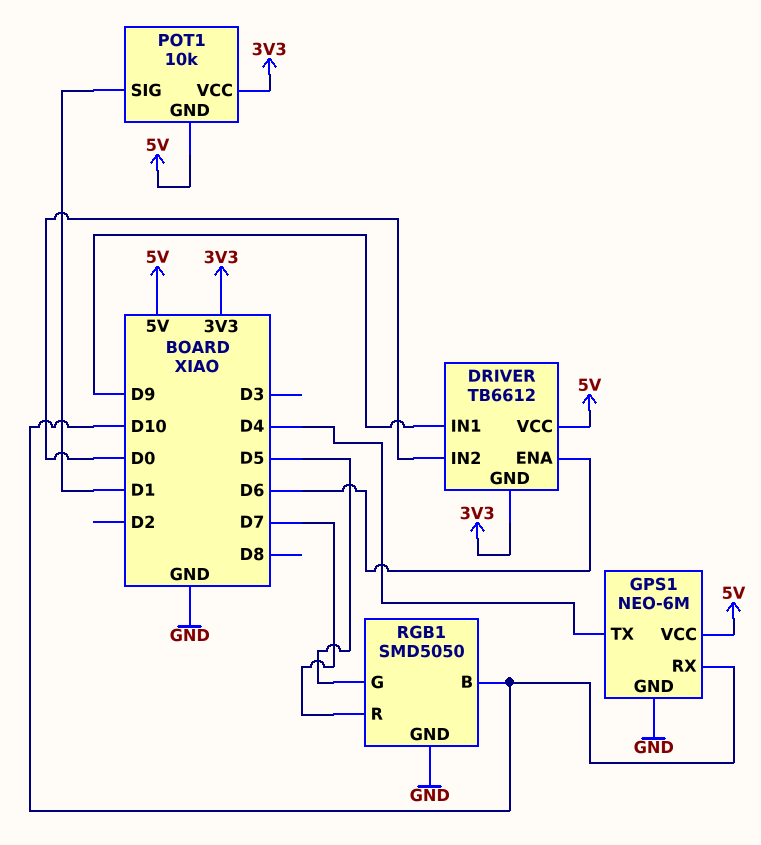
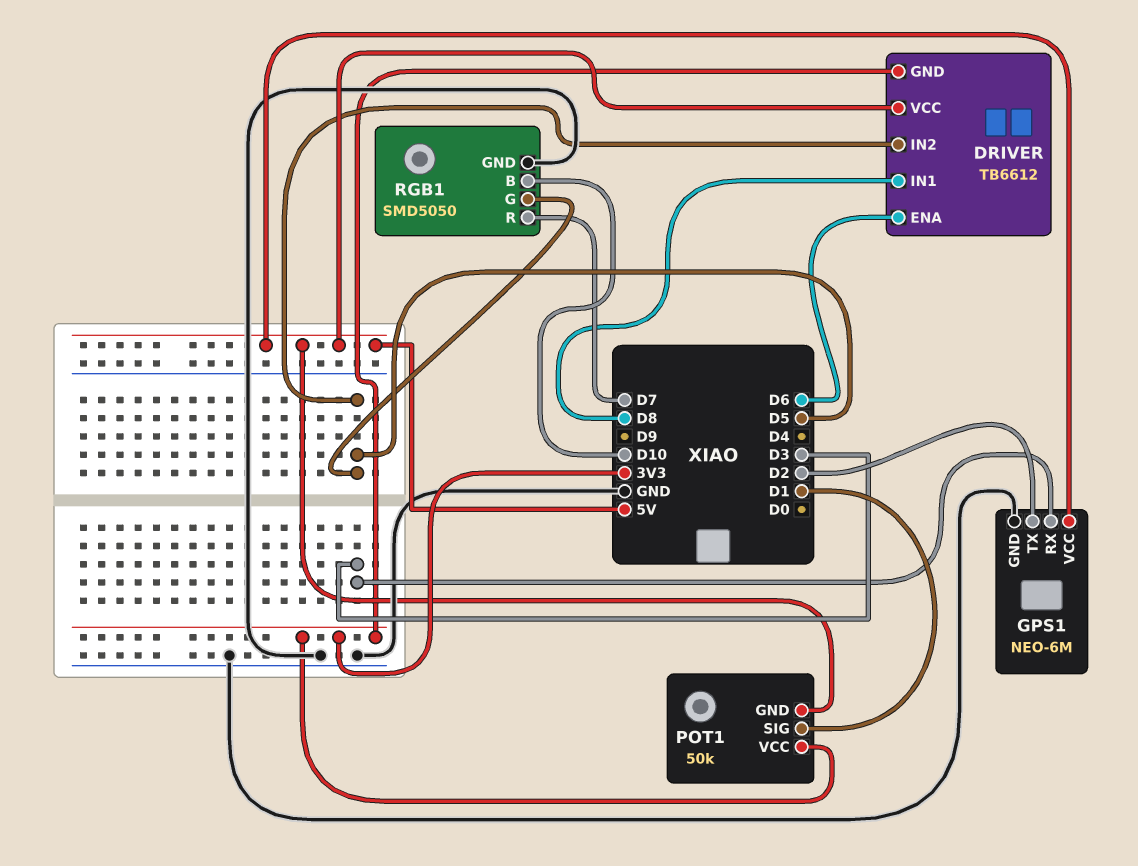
DRIVER pin IN1: D9 -> D8
DRIVER pin IN2: D0 -> D5
GPS1 pin RX: D10 -> D3
GPS1 pin TX: D4 -> D2
POT1: 10k -> 50k

